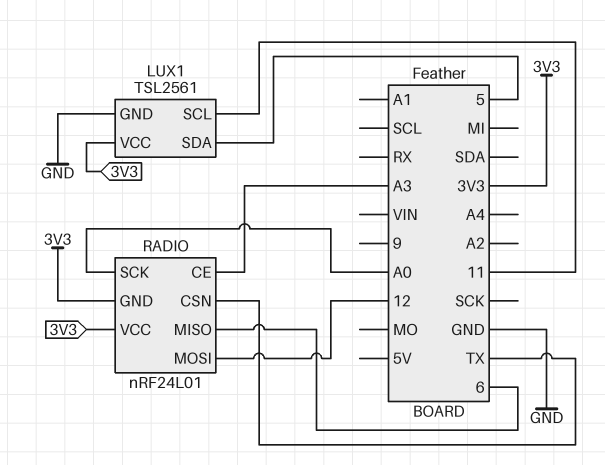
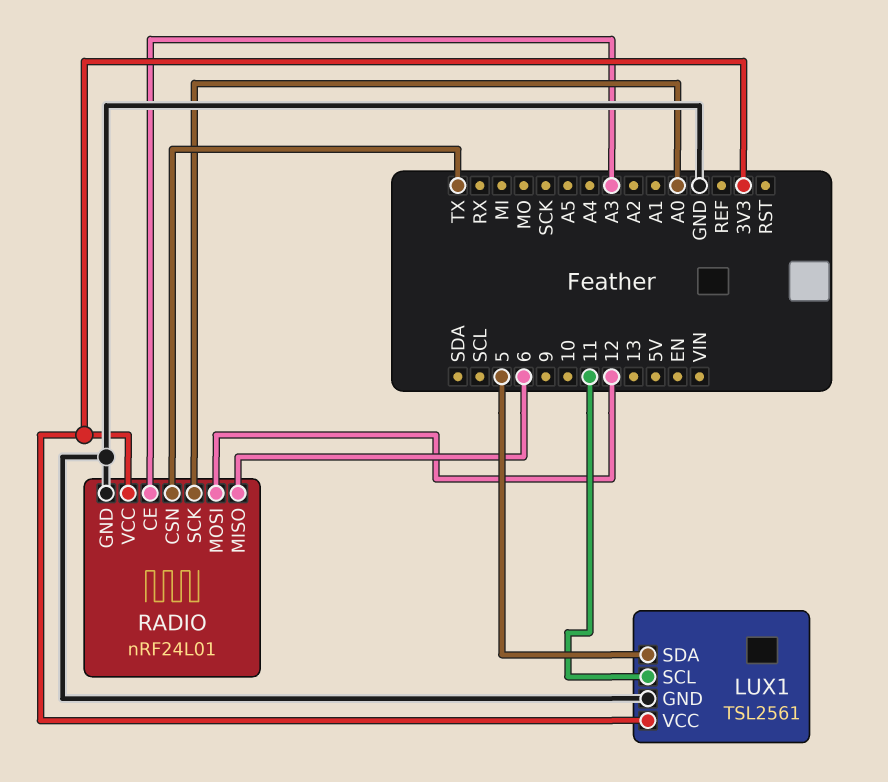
RADIO pin GND: 3V3 -> GND

